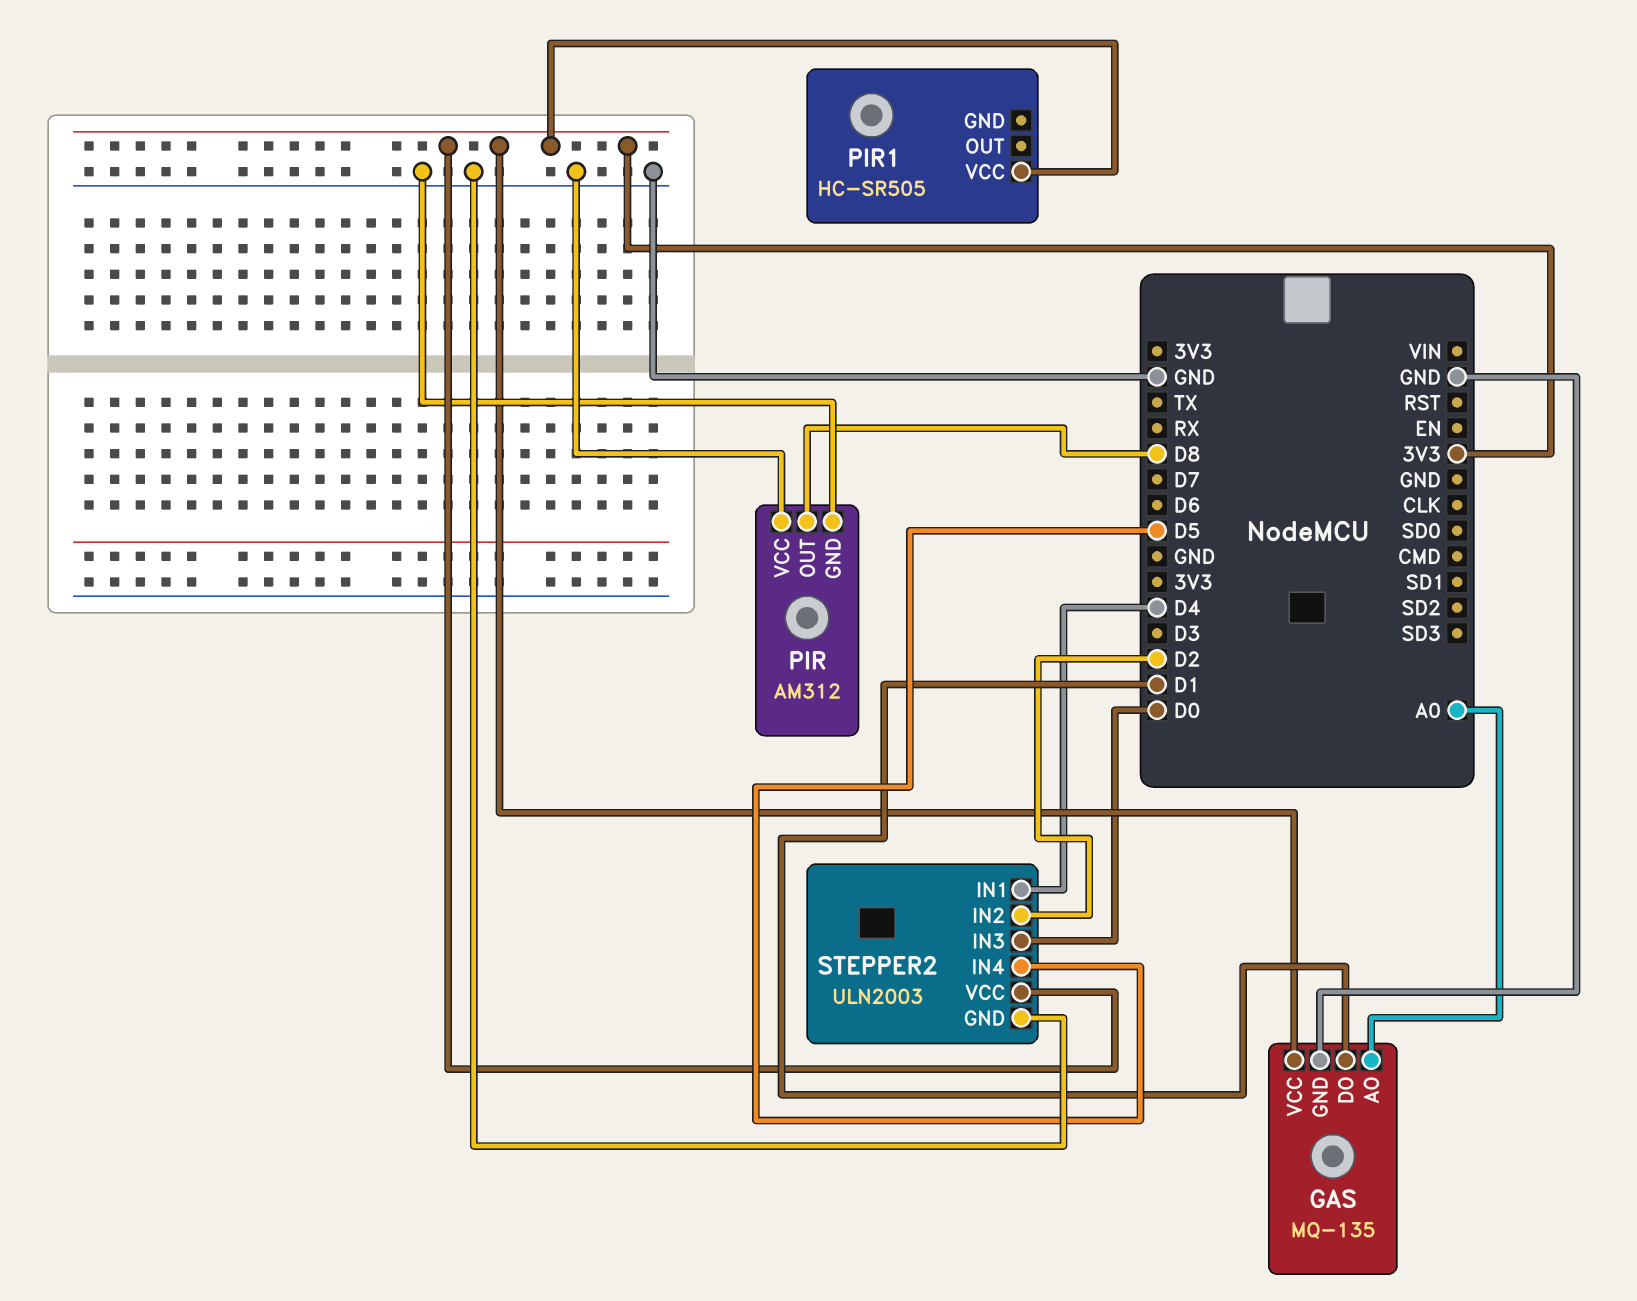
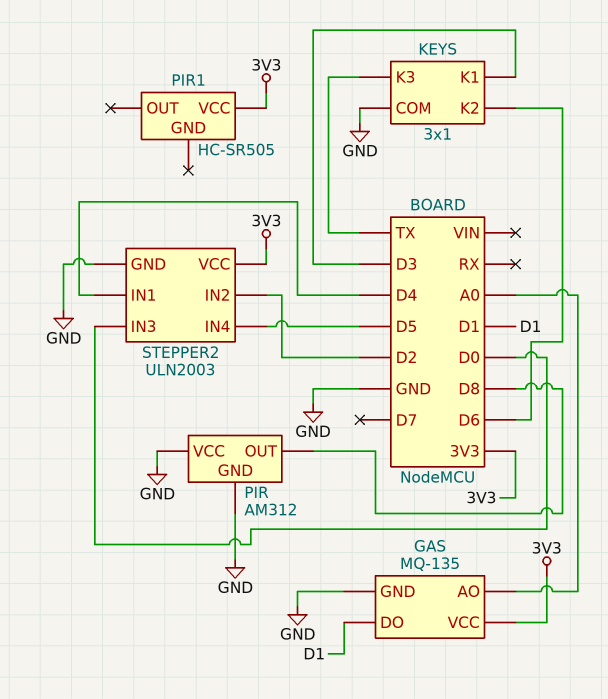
KEYS: none -> 3x1
KEYS pin COM: none -> GND
KEYS pin K1: none -> D3
KEYS pin K2: none -> D6
KEYS pin K3: none -> TX

